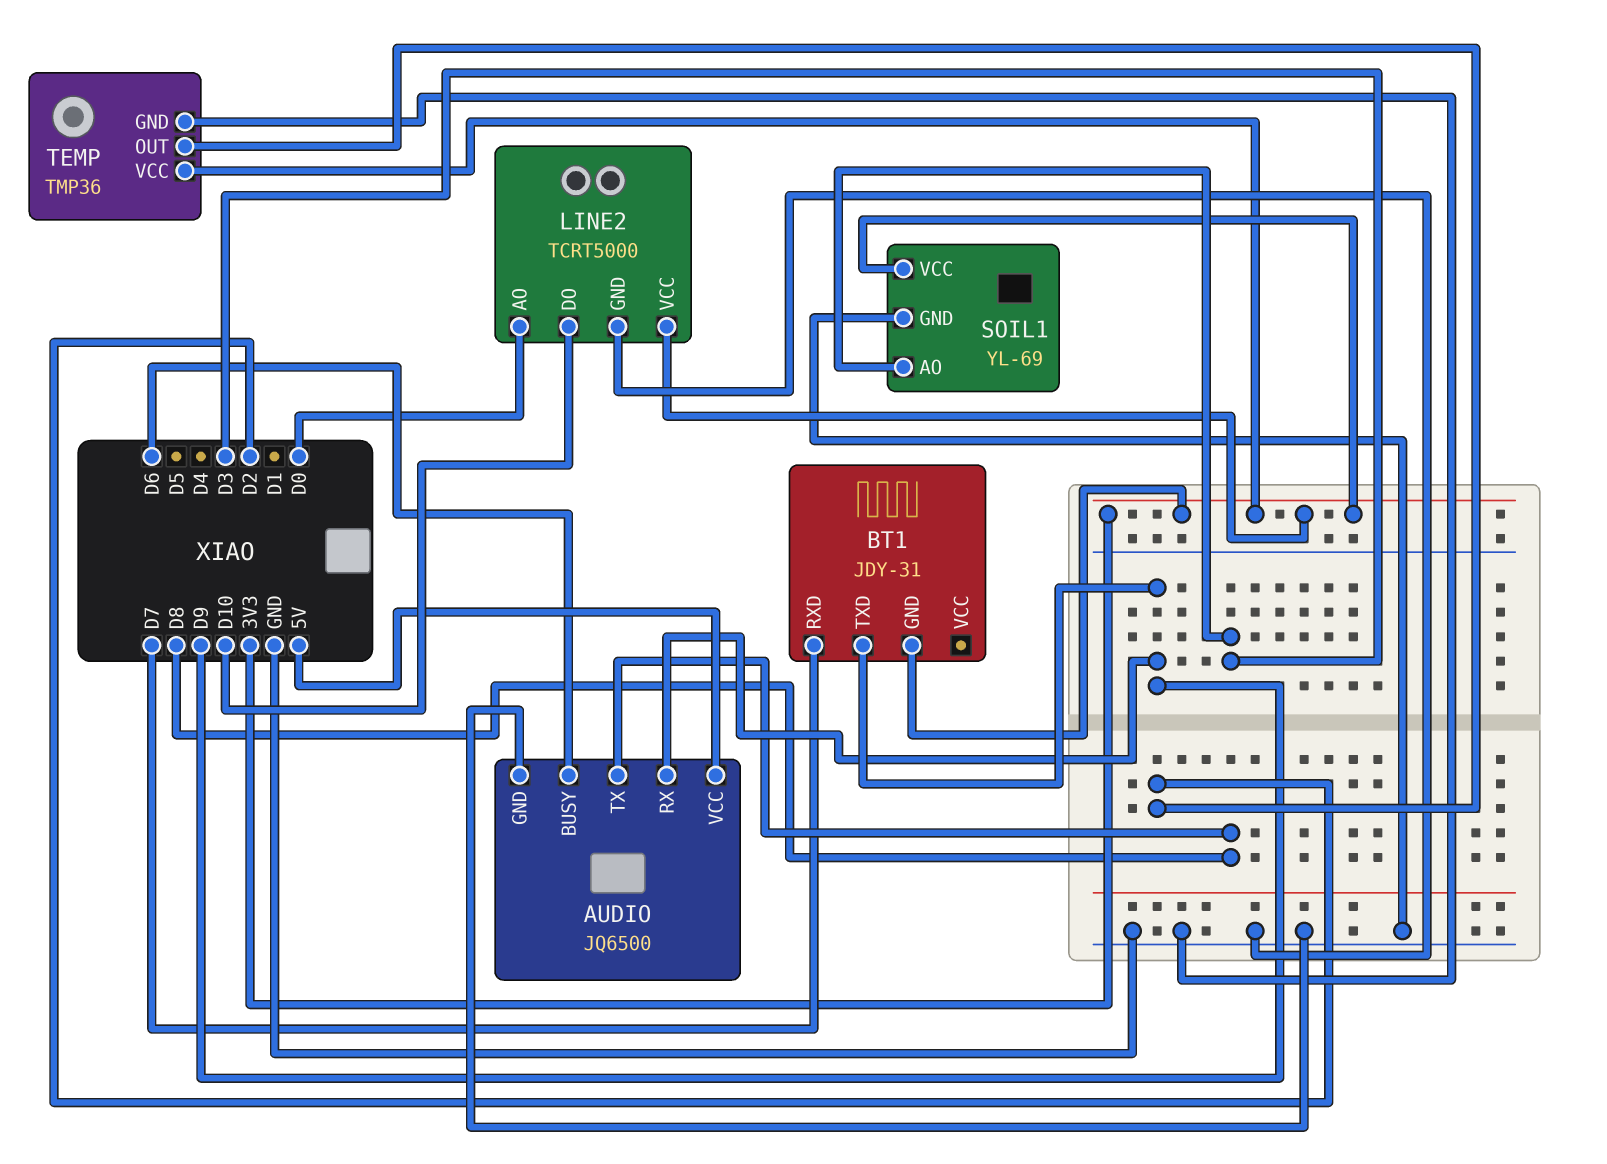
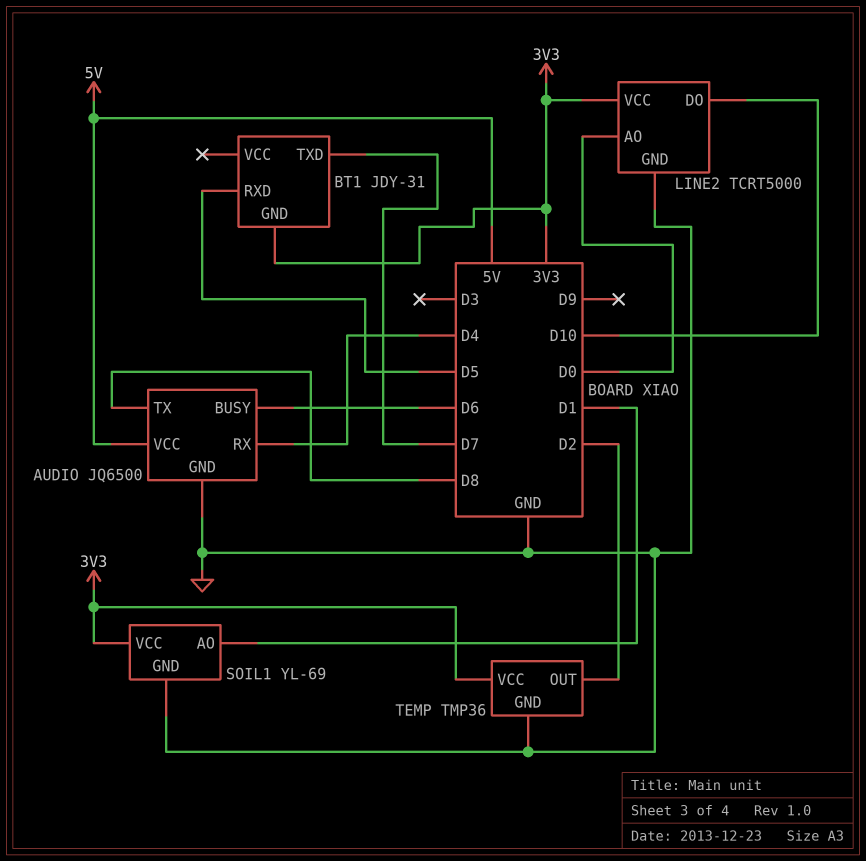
AUDIO pin RX: D9 -> D4
BT1 pin RXD: D7 -> D5
BT1 pin TXD: D9 -> D7
SOIL1 pin AO: D3 -> D1

